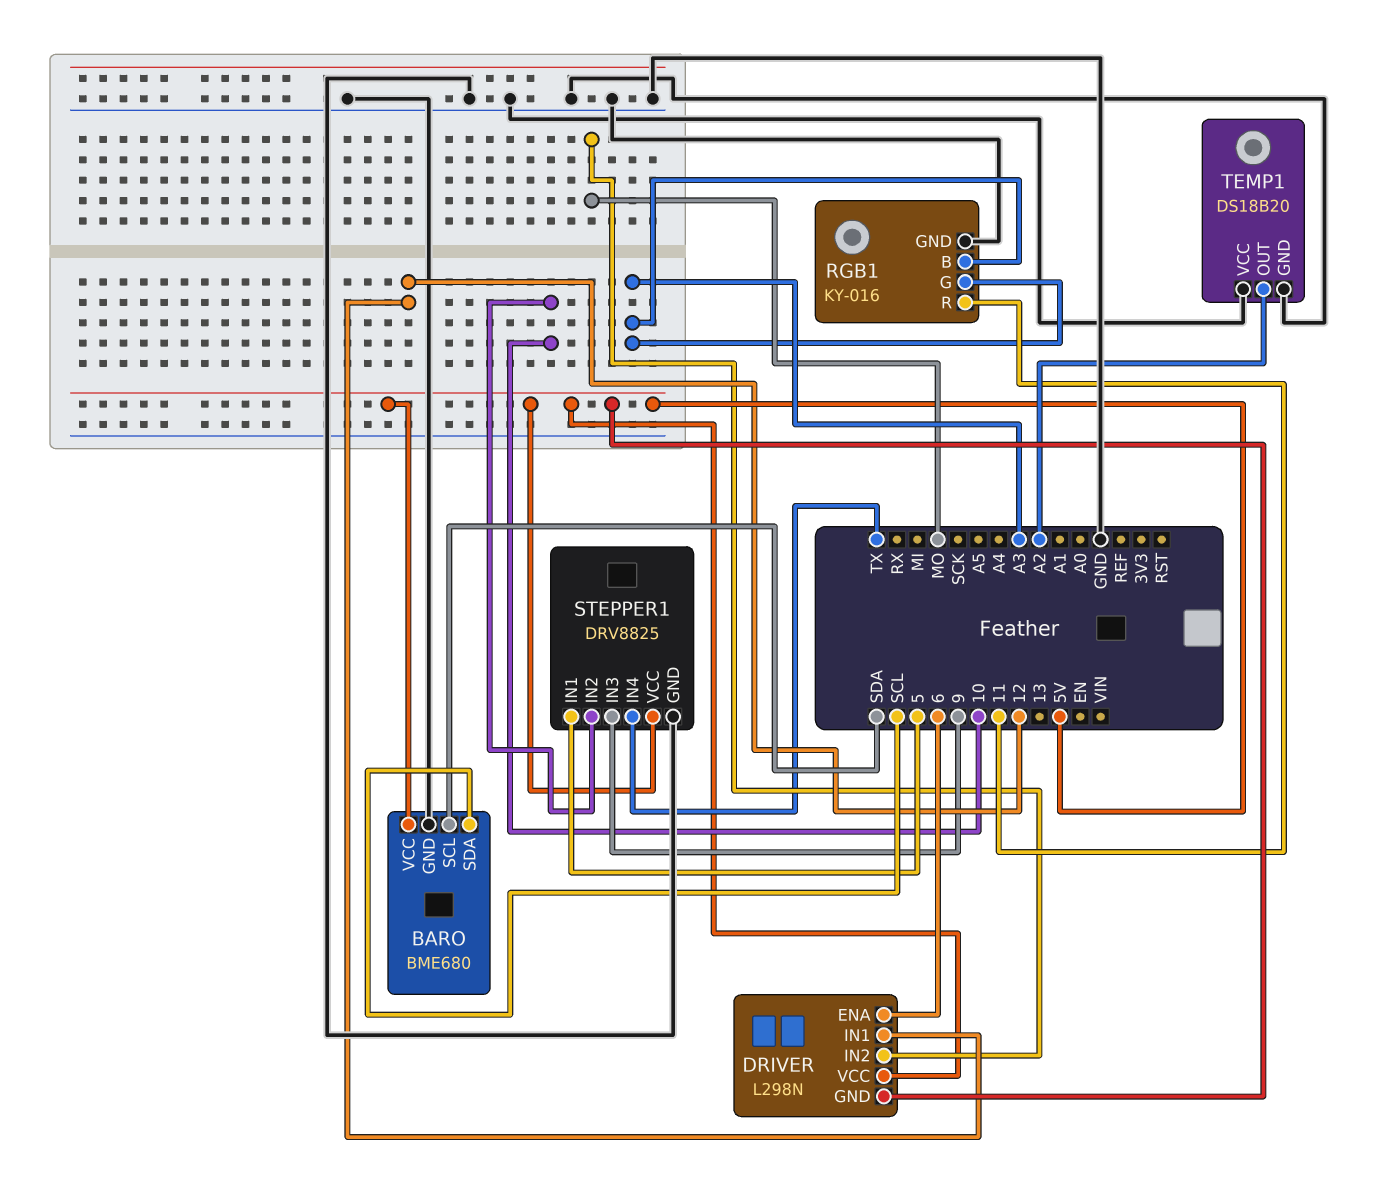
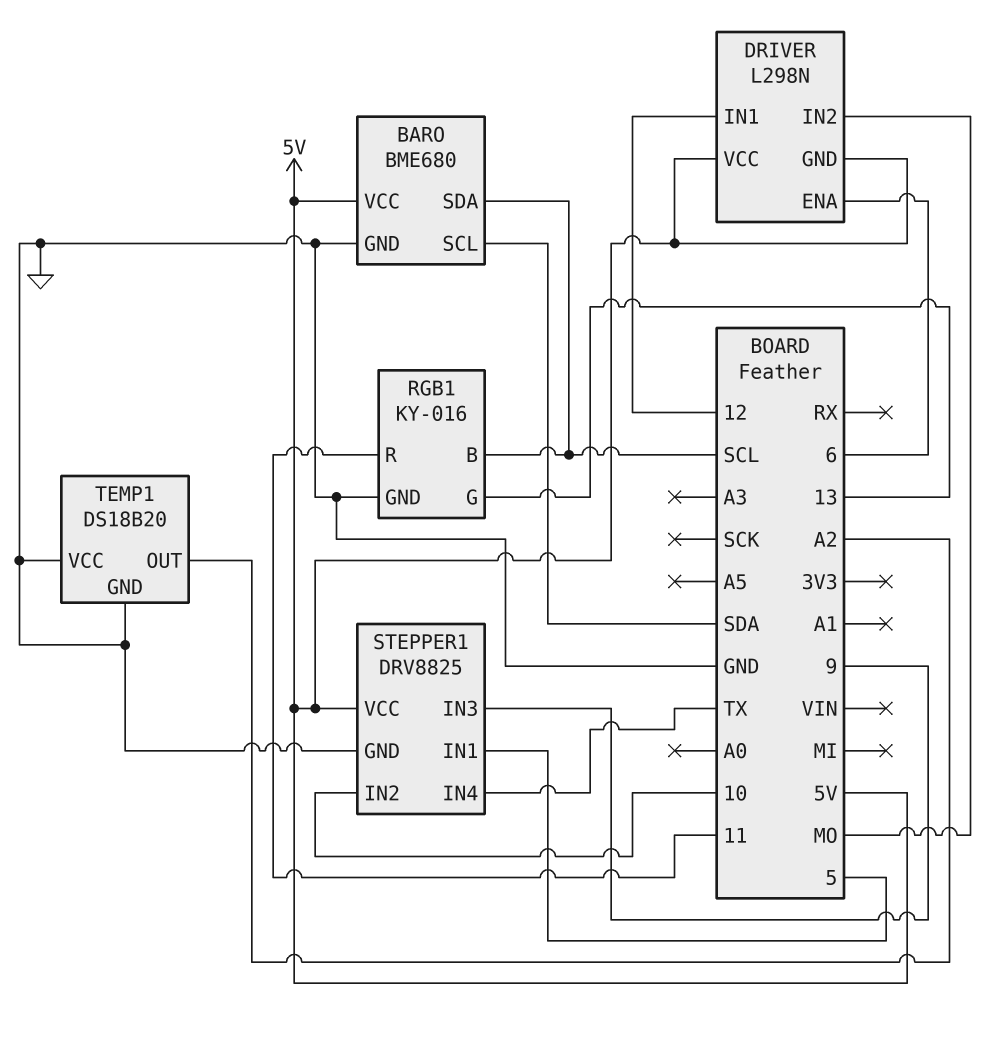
RGB1 pin B: A3 -> SCL
RGB1 pin G: A3 -> 13

